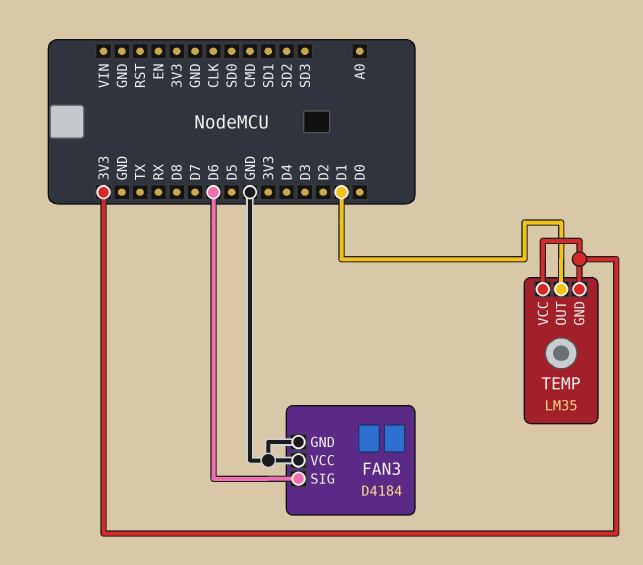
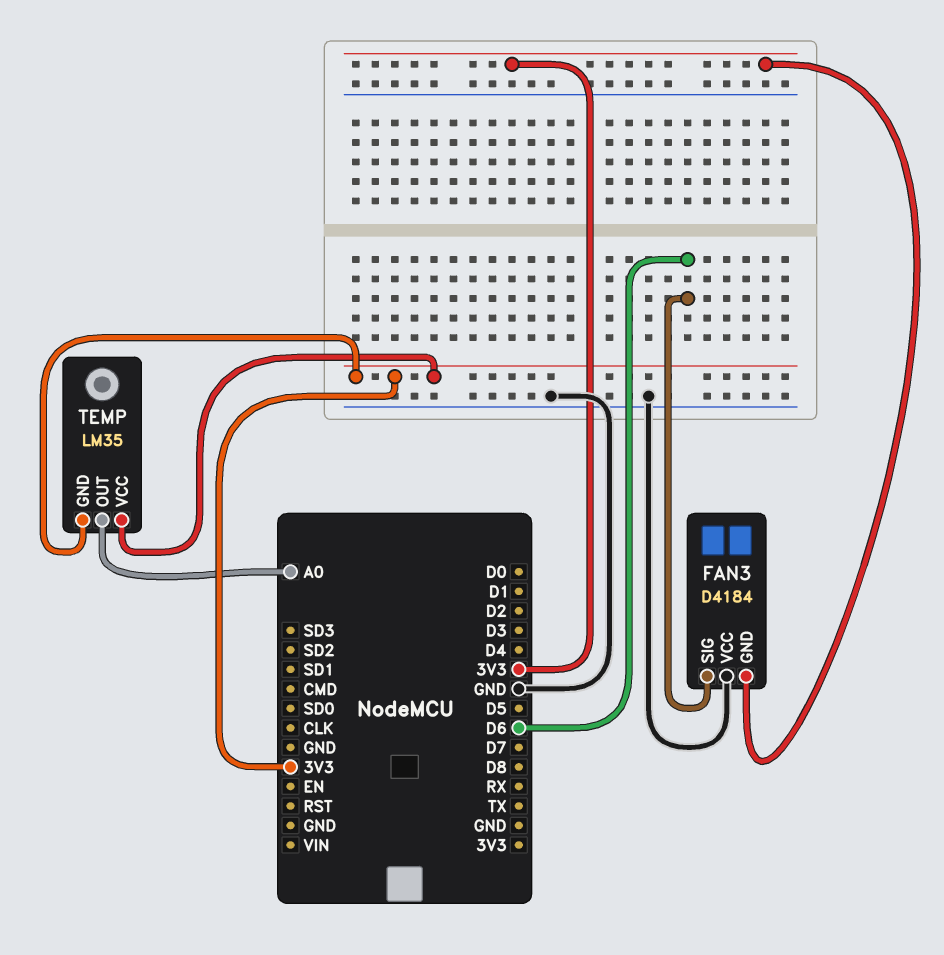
FAN3 pin GND: GND -> 3V3
TEMP pin OUT: D1 -> A0

